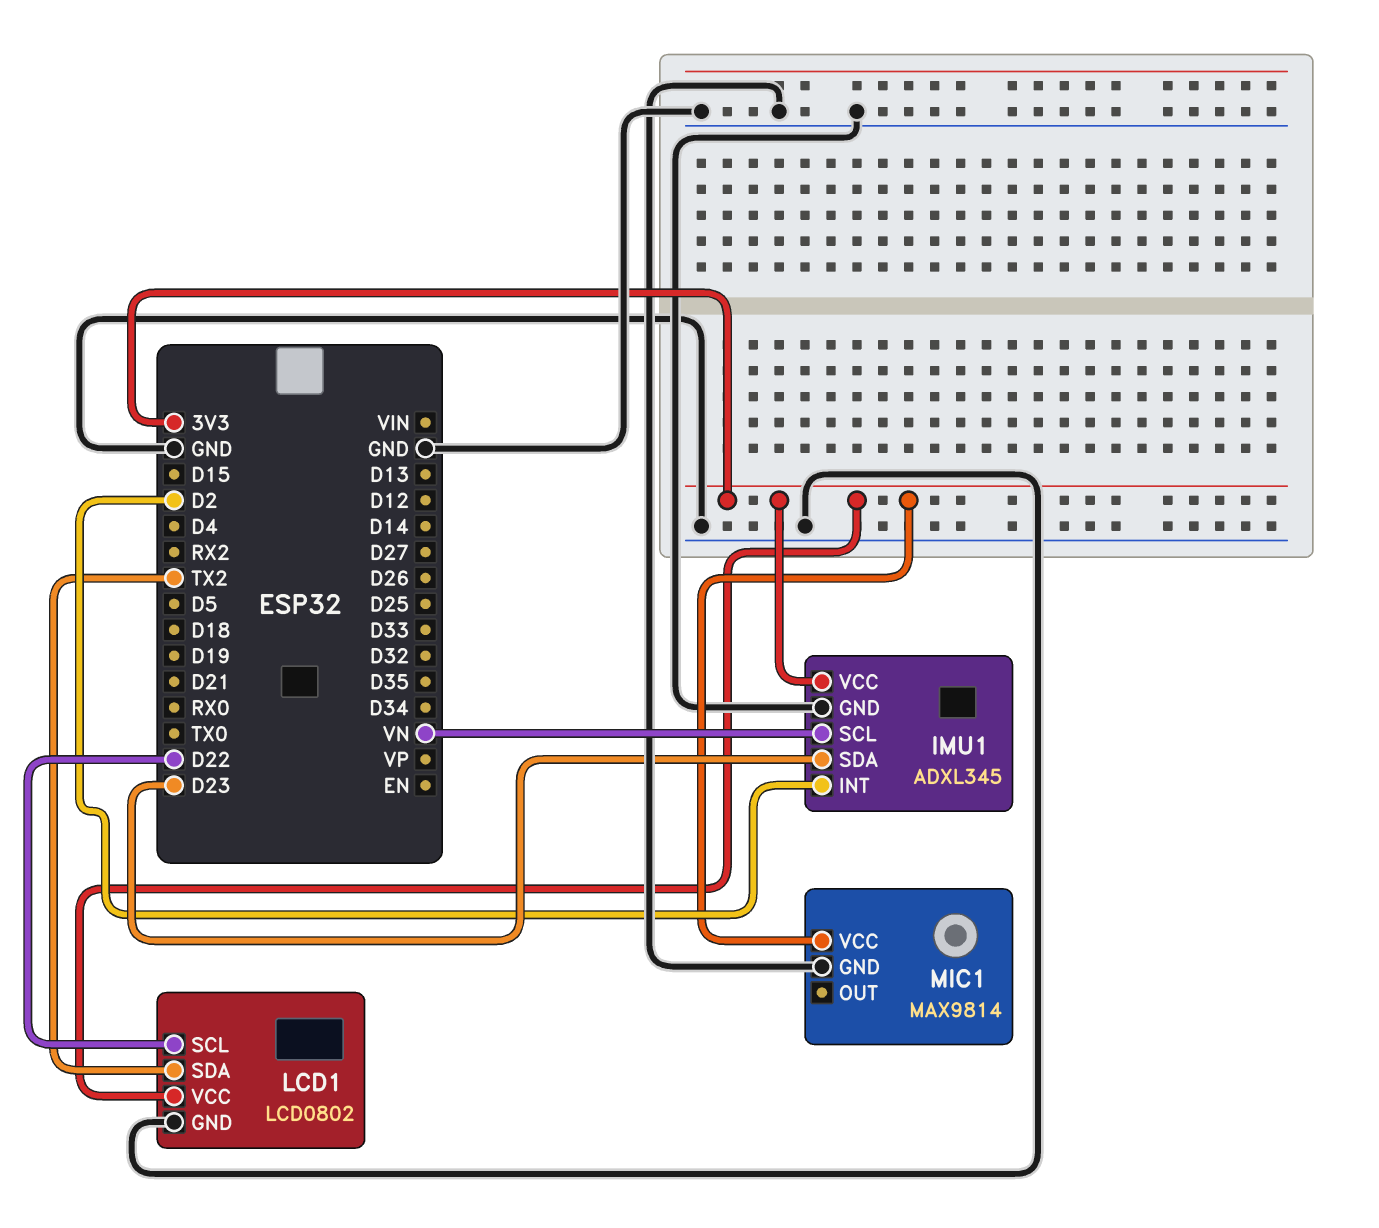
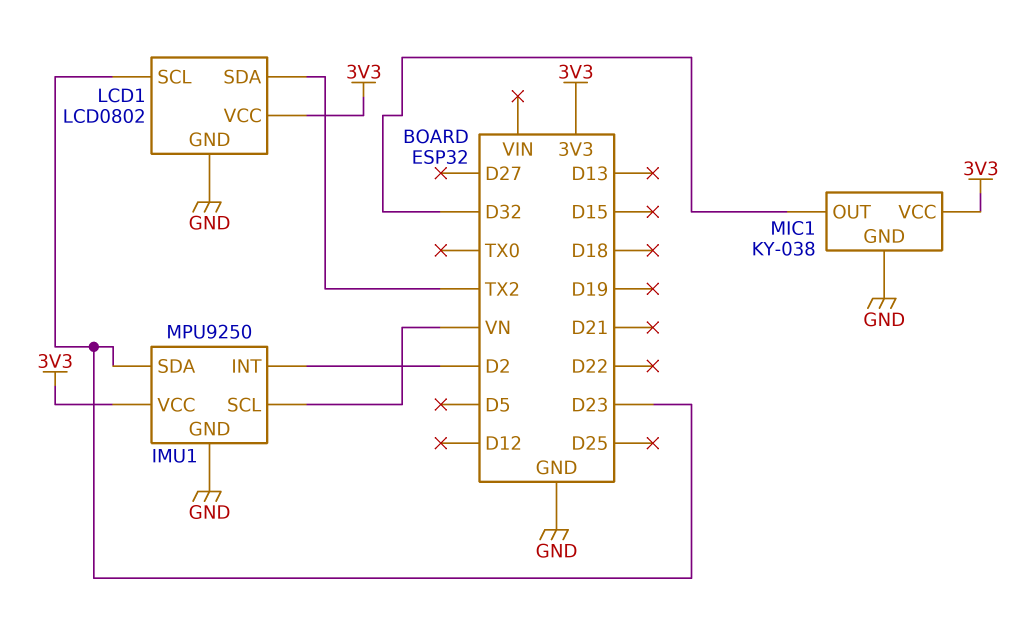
IMU1: ADXL345 -> MPU9250
LCD1 pin SCL: D22 -> D23
MIC1: MAX9814 -> KY-038
MIC1 pin OUT: none -> D32

